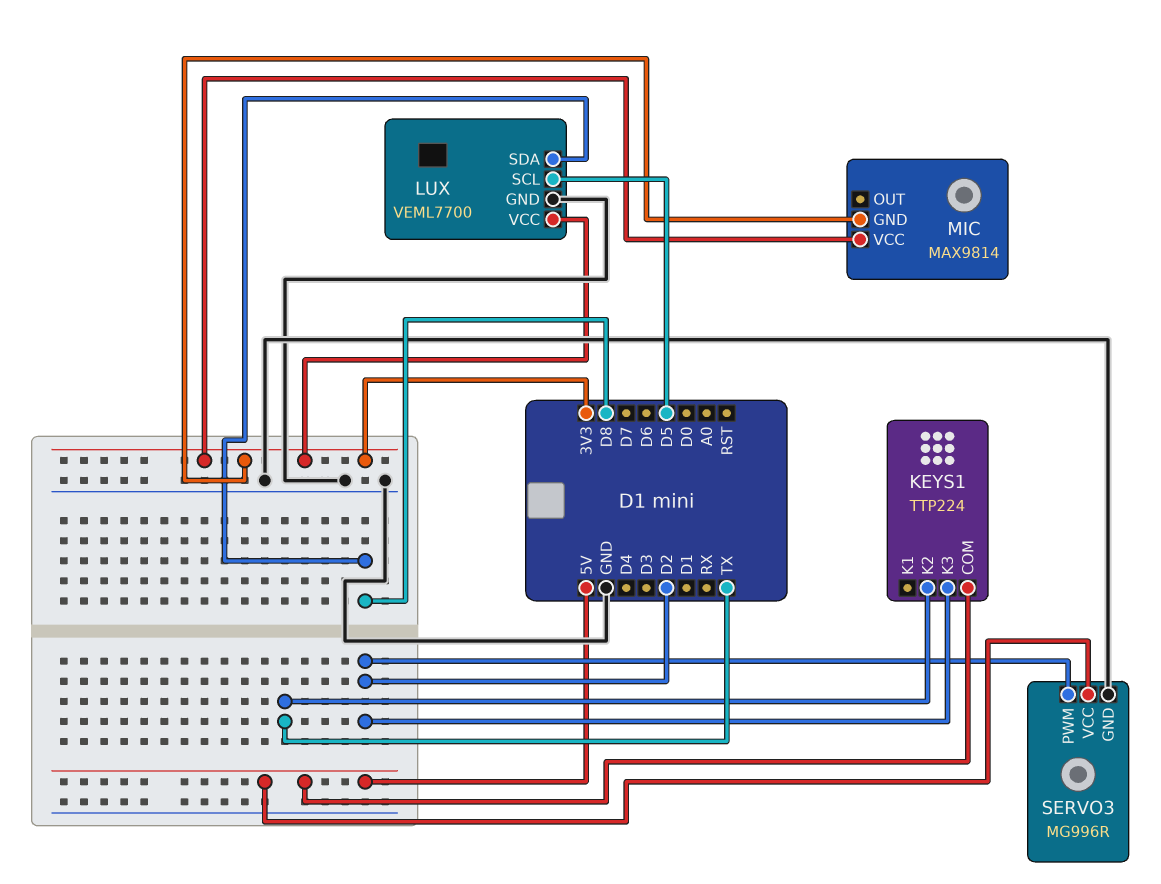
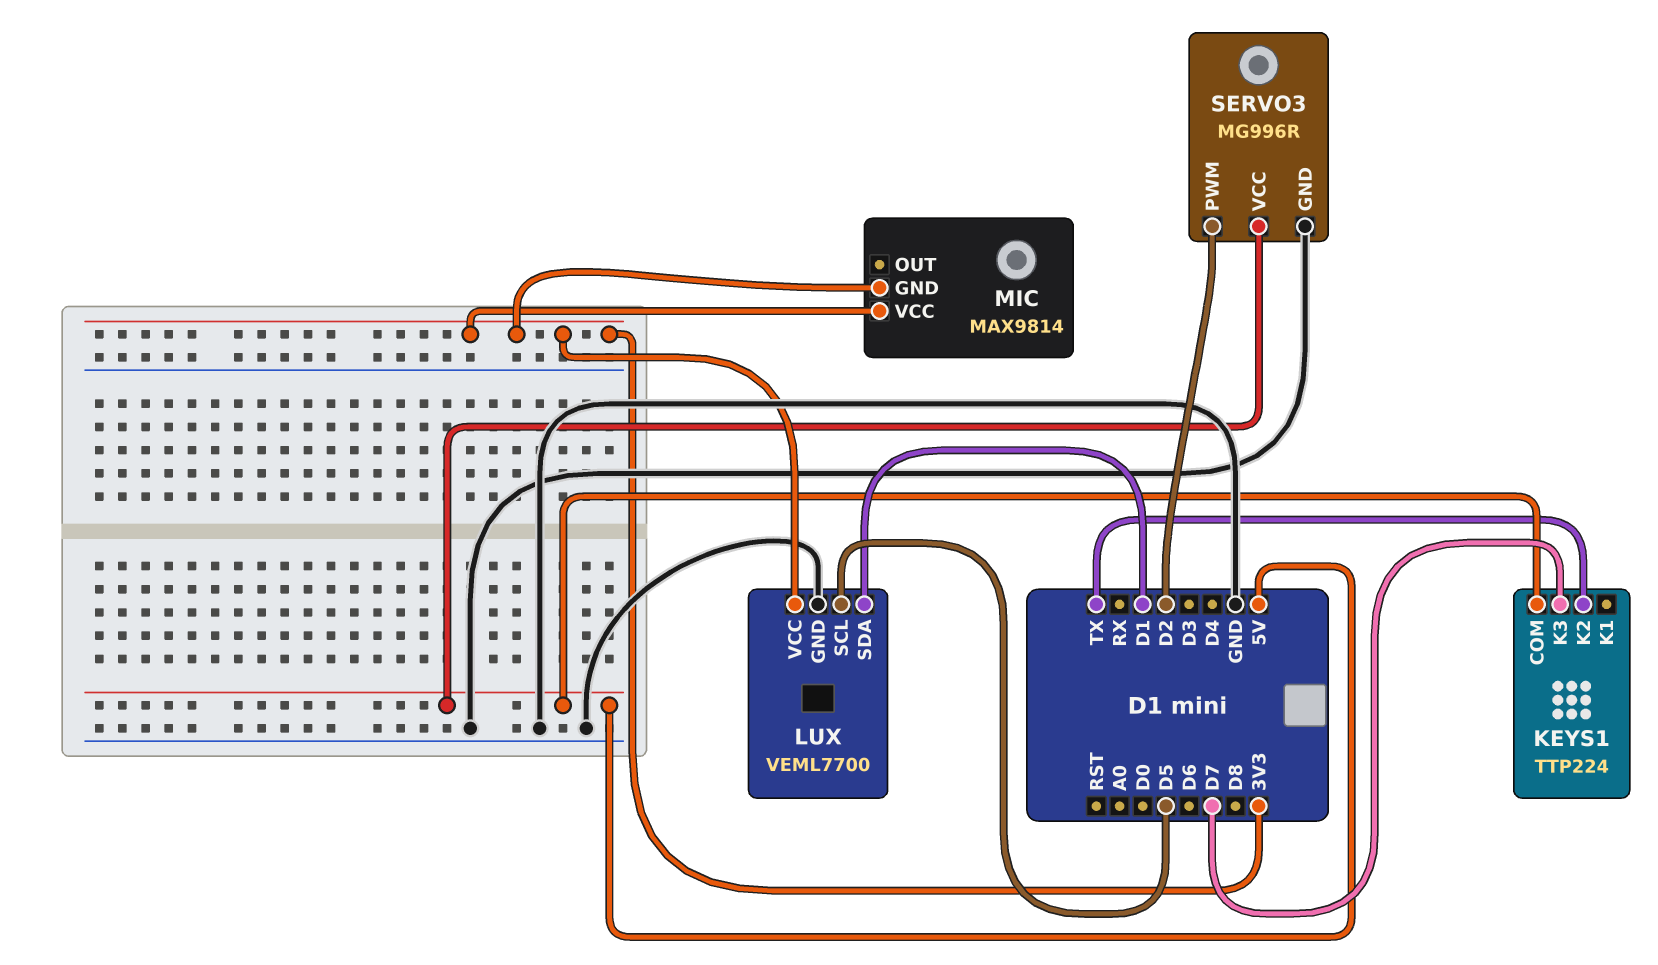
KEYS1 pin K3: D2 -> D7
LUX pin SDA: D8 -> D1

